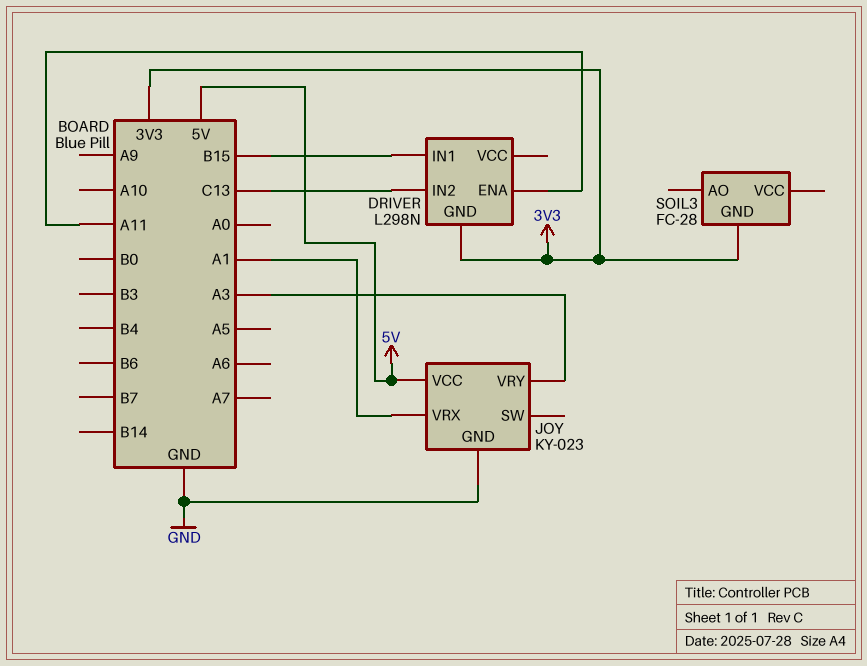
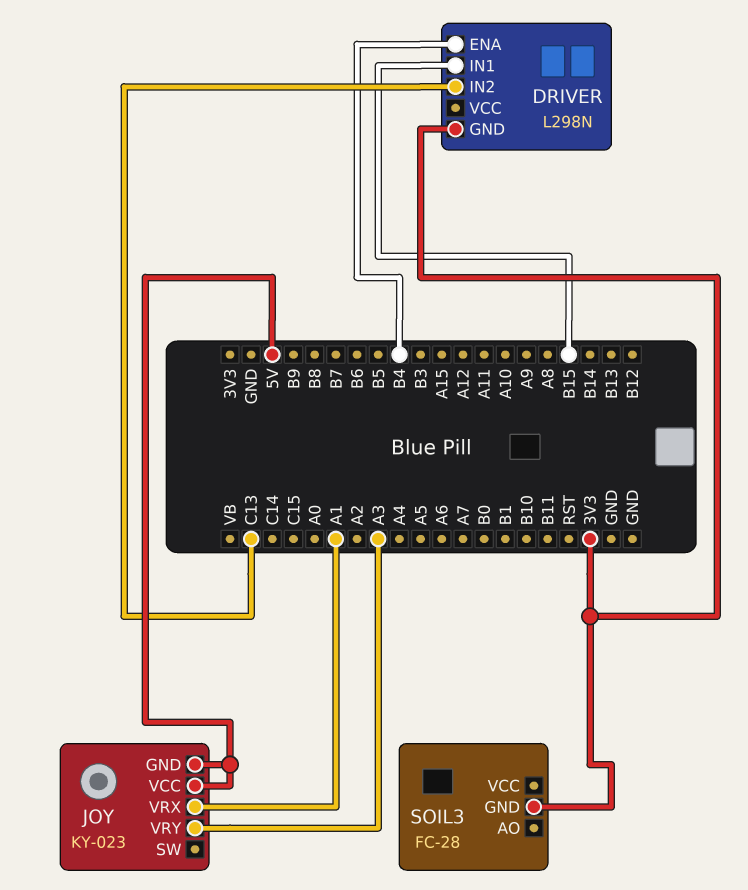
DRIVER pin ENA: A11 -> B4
JOY pin GND: GND -> 5V

